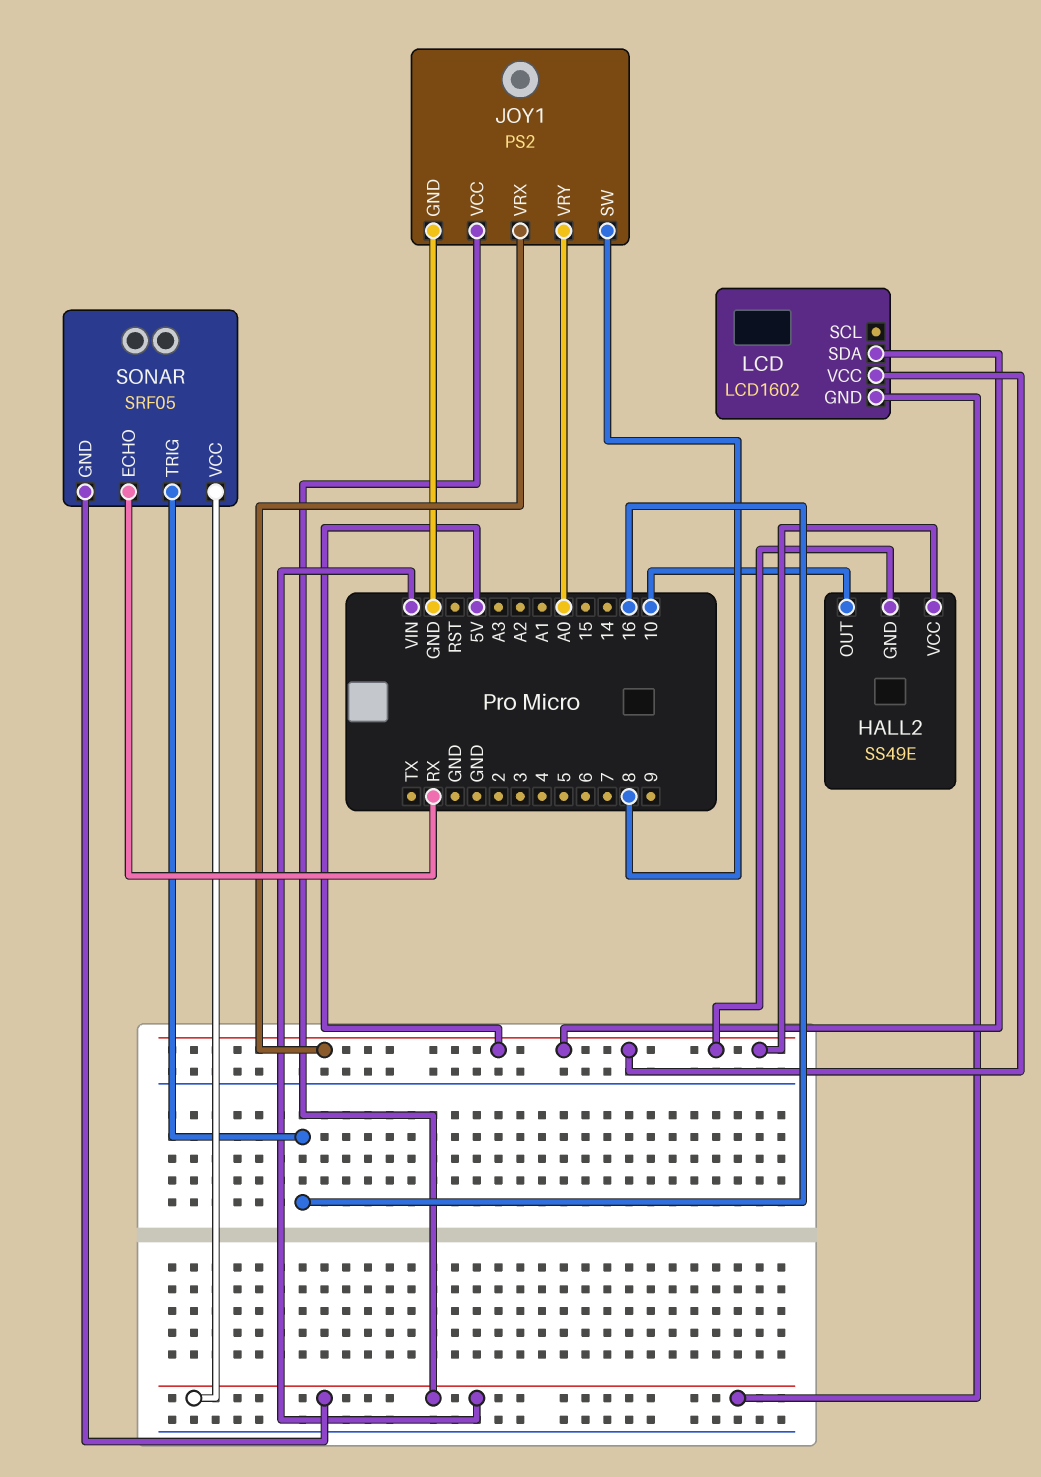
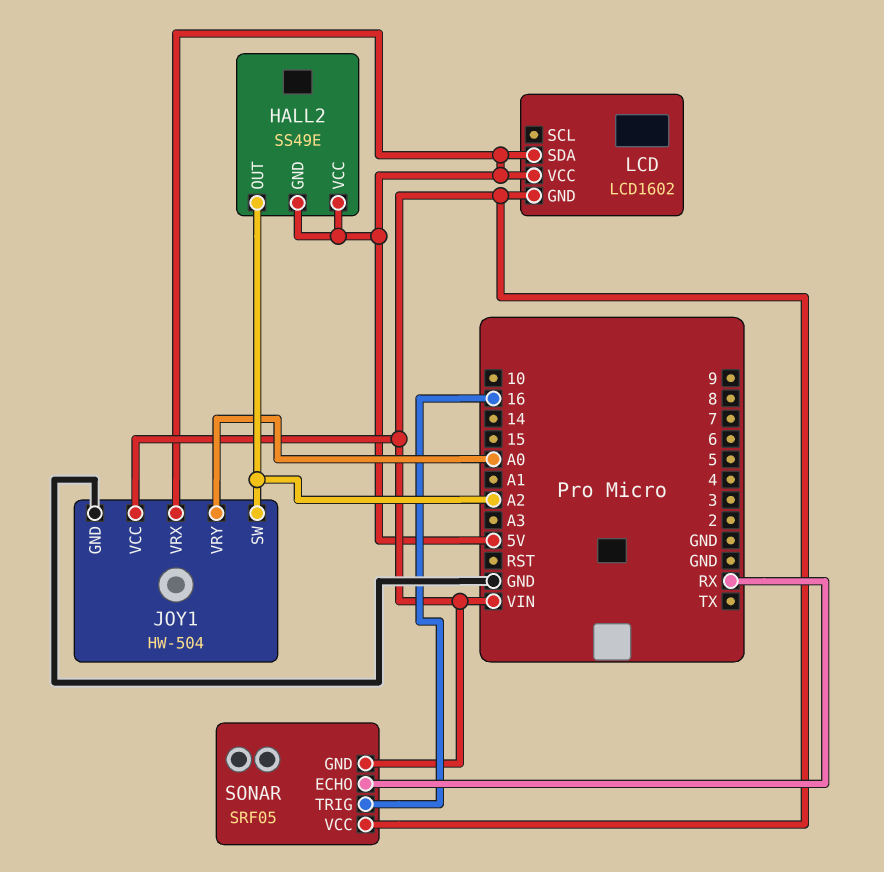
HALL2 pin OUT: 10 -> A2
JOY1: PS2 -> HW-504
JOY1 pin SW: 8 -> A2

